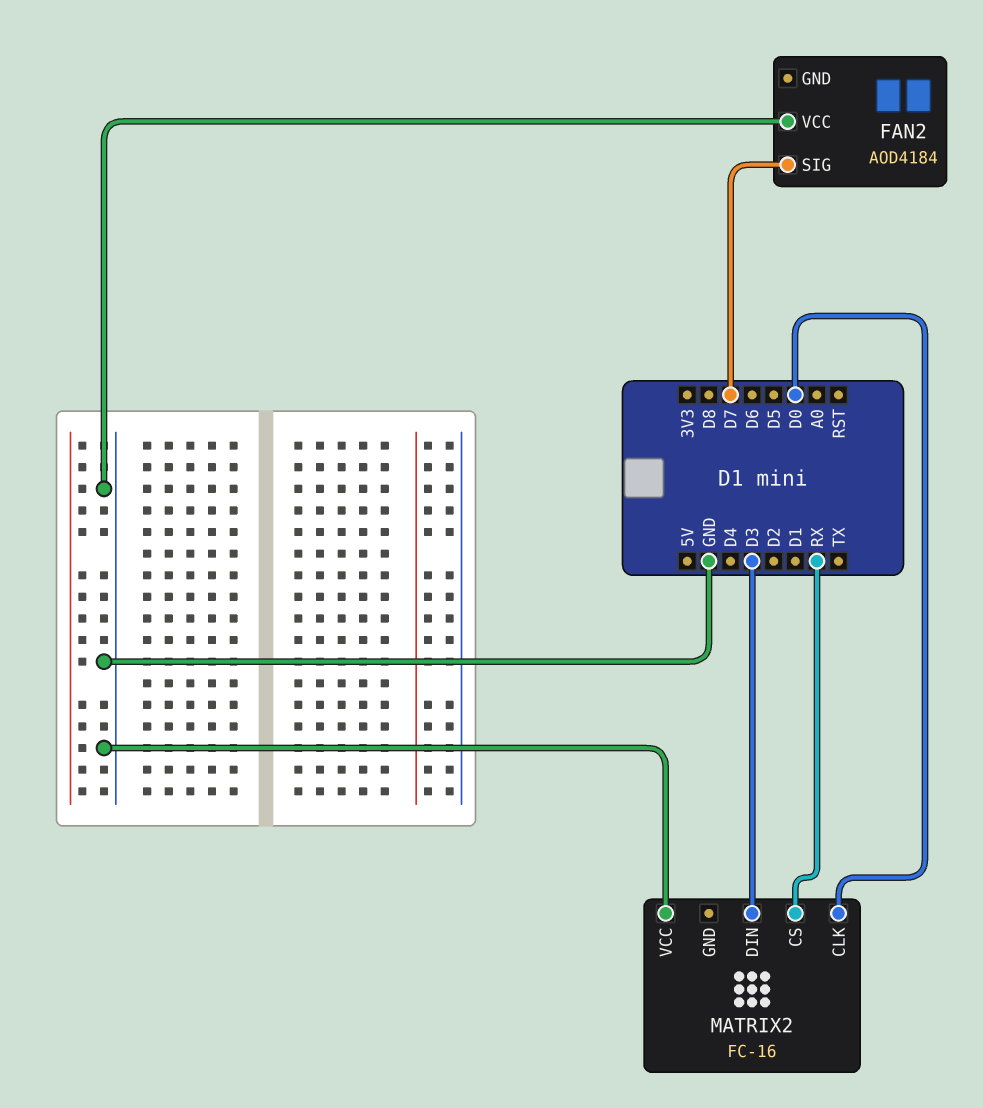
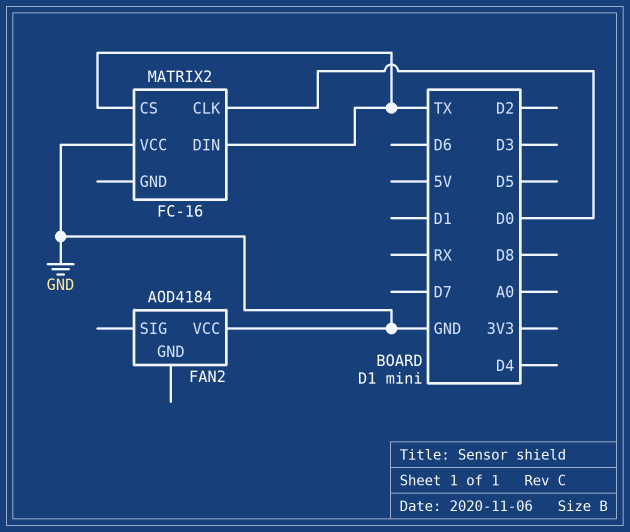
FAN2 pin SIG: D7 -> none
MATRIX2 pin CS: RX -> TX
MATRIX2 pin DIN: D3 -> TX

